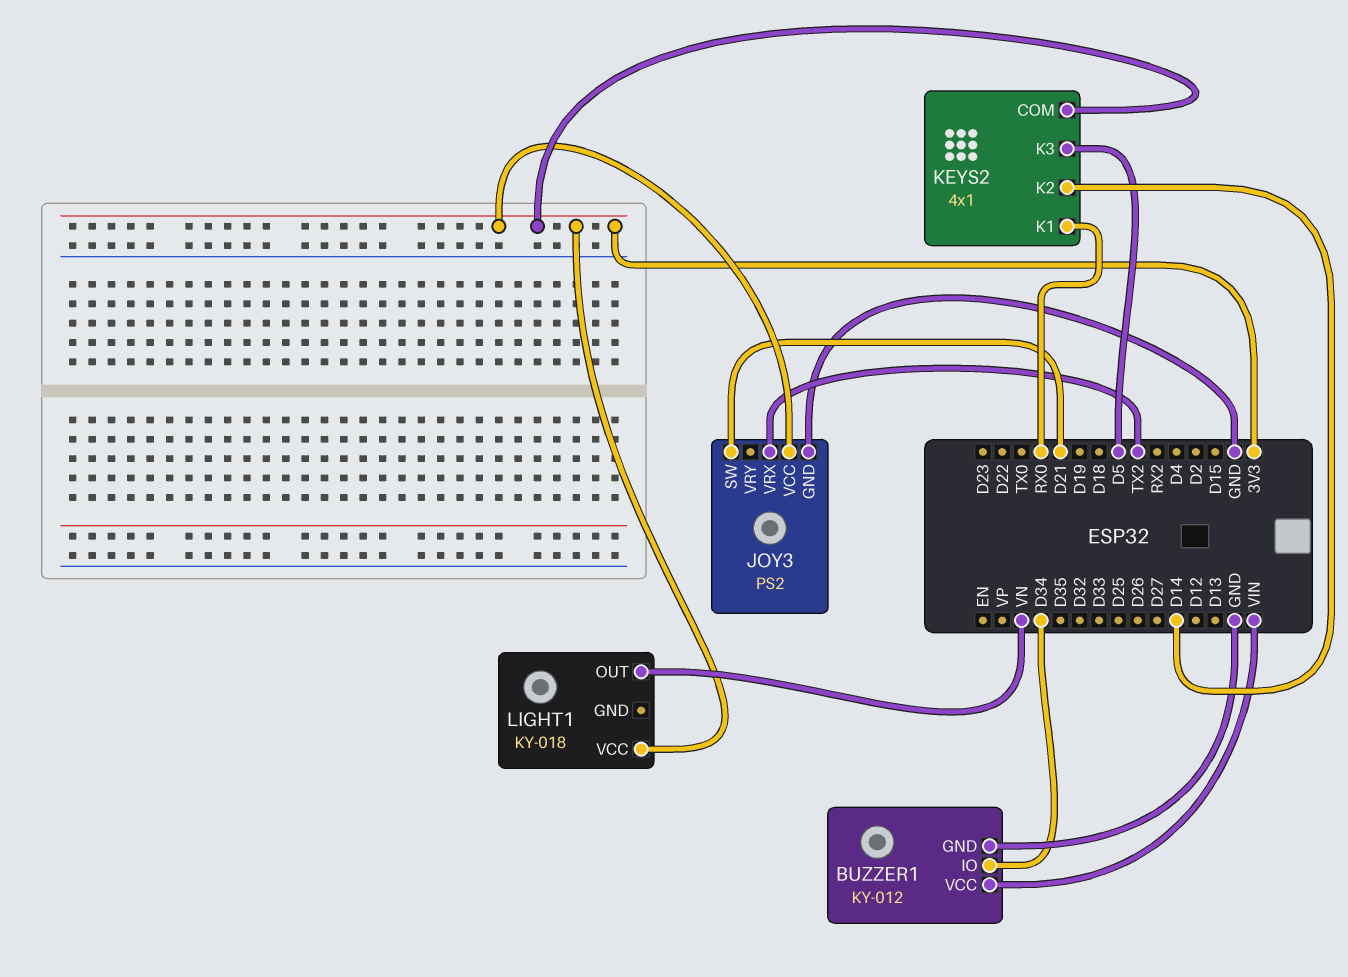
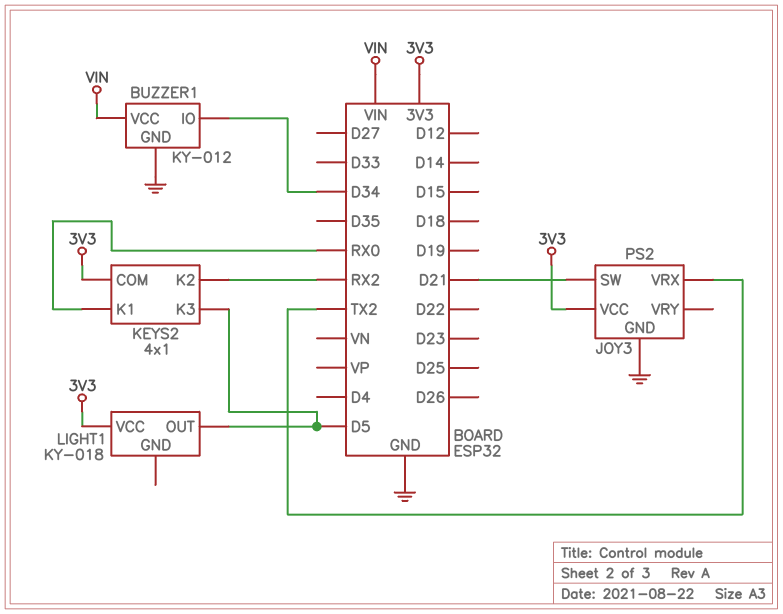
KEYS2 pin K2: D14 -> RX2
LIGHT1 pin OUT: VN -> D5

